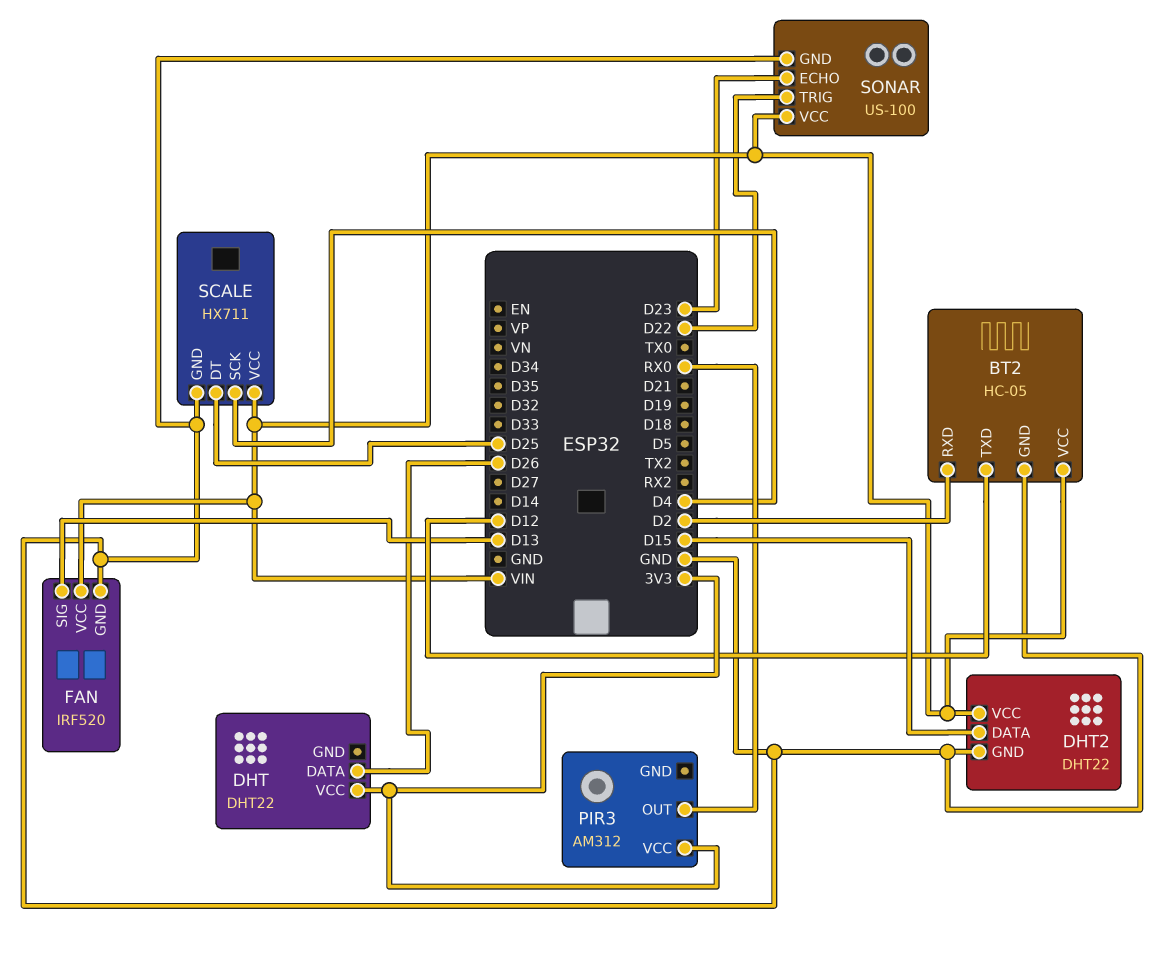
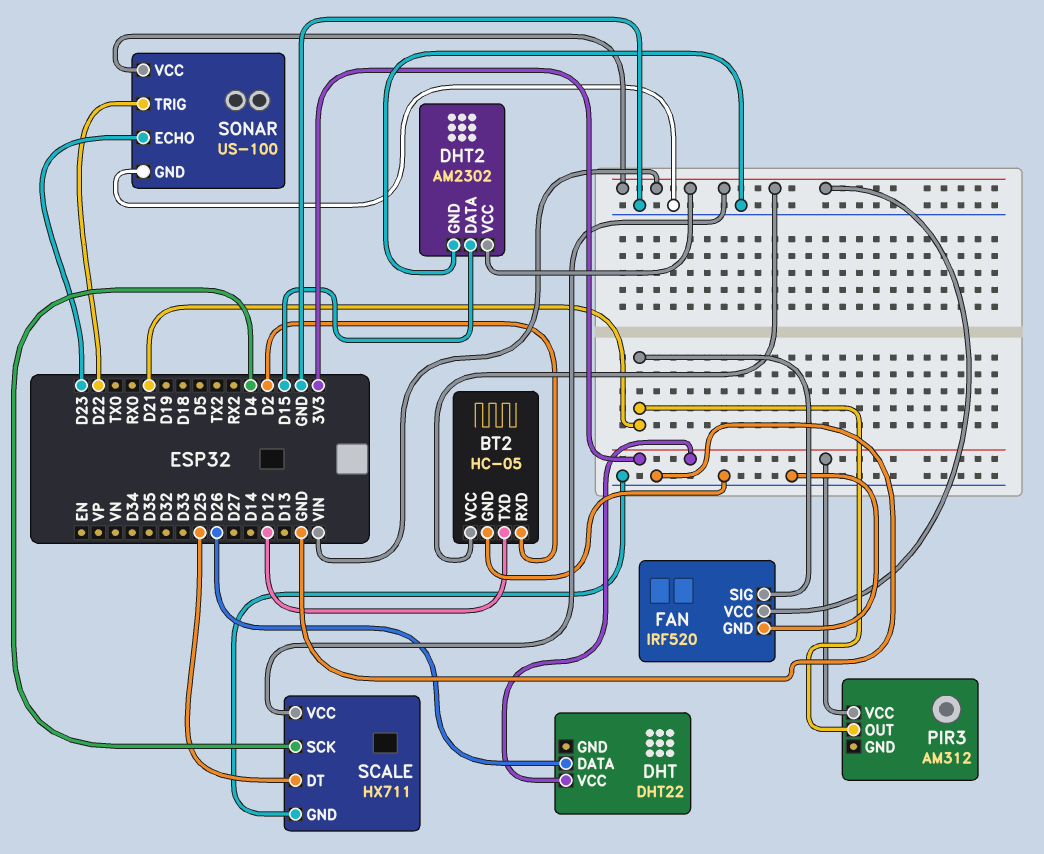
DHT2: DHT22 -> AM2302
FAN pin SIG: D13 -> D21
PIR3 pin OUT: RX0 -> D21

